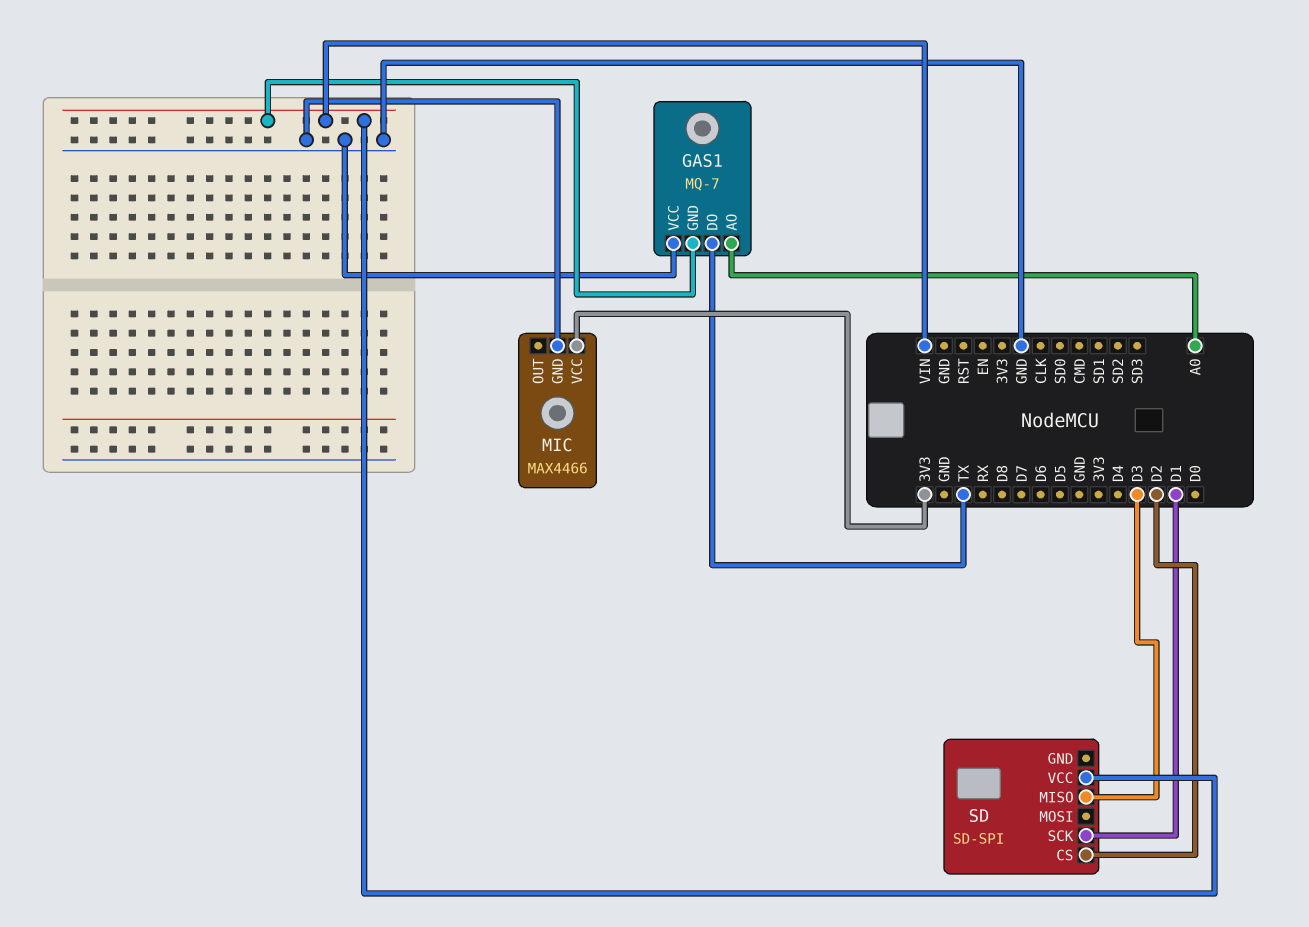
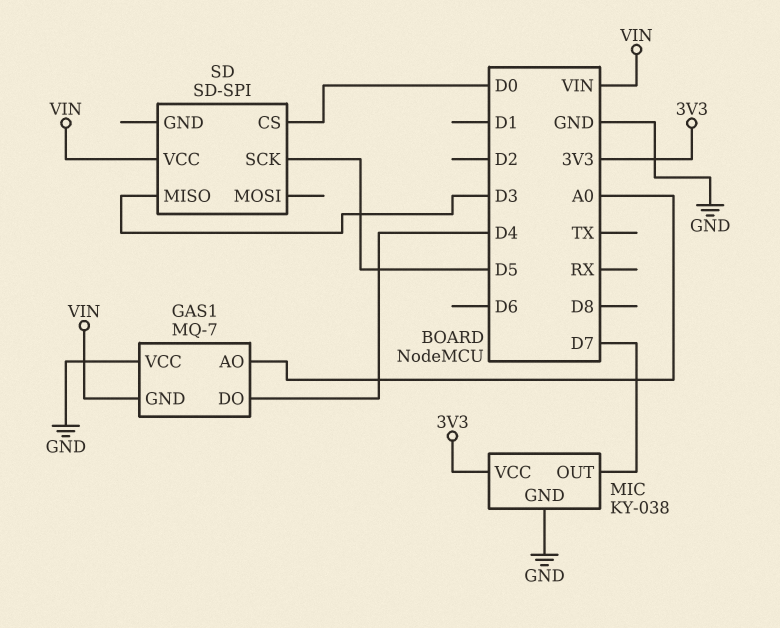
GAS1 pin DO: TX -> D4
MIC: MAX4466 -> KY-038
MIC pin OUT: none -> D7
SD pin CS: D2 -> D0
SD pin SCK: D1 -> D5

